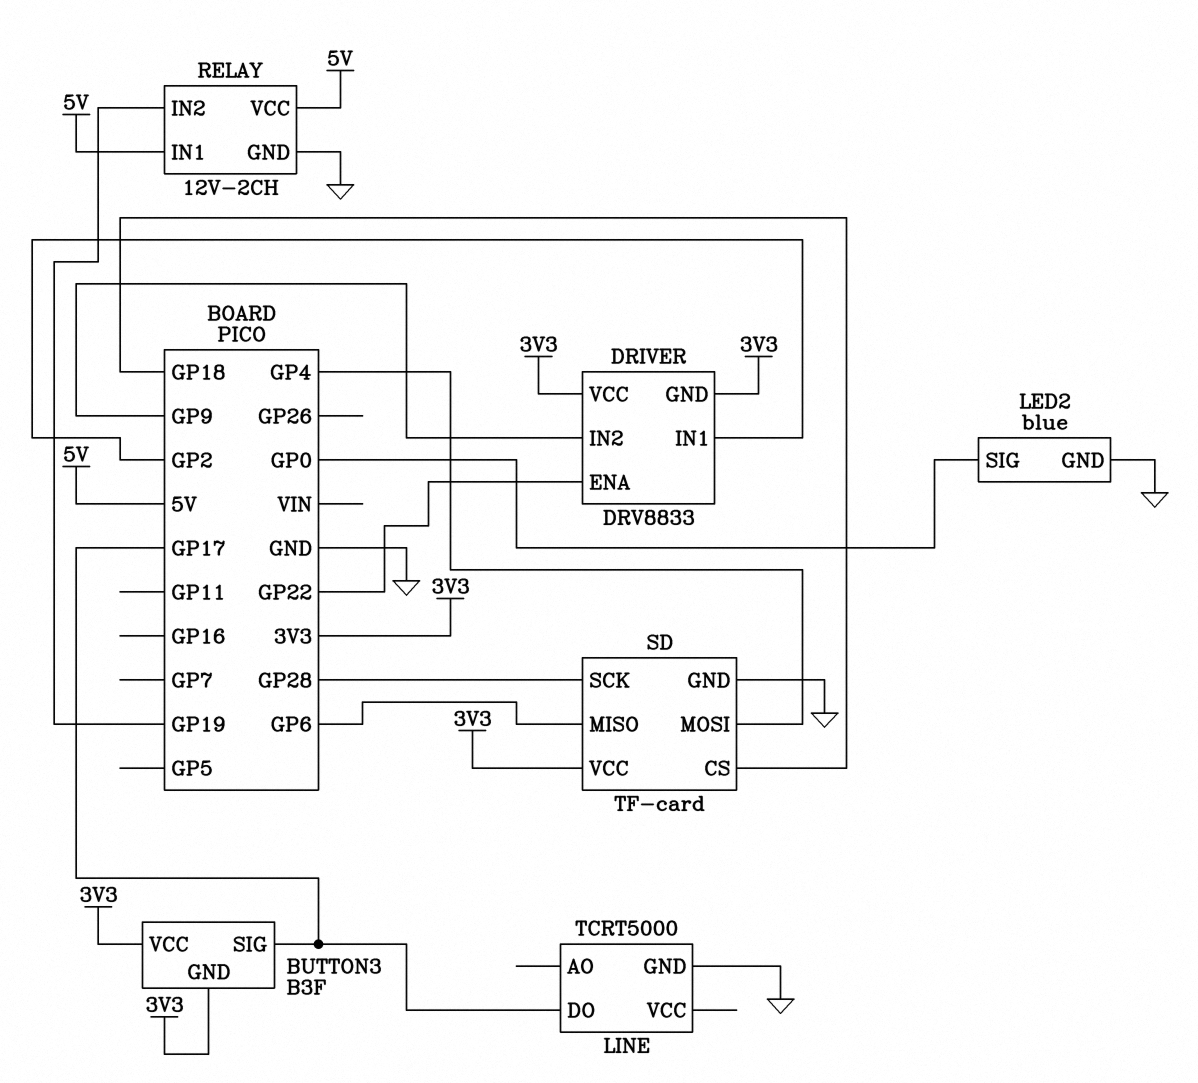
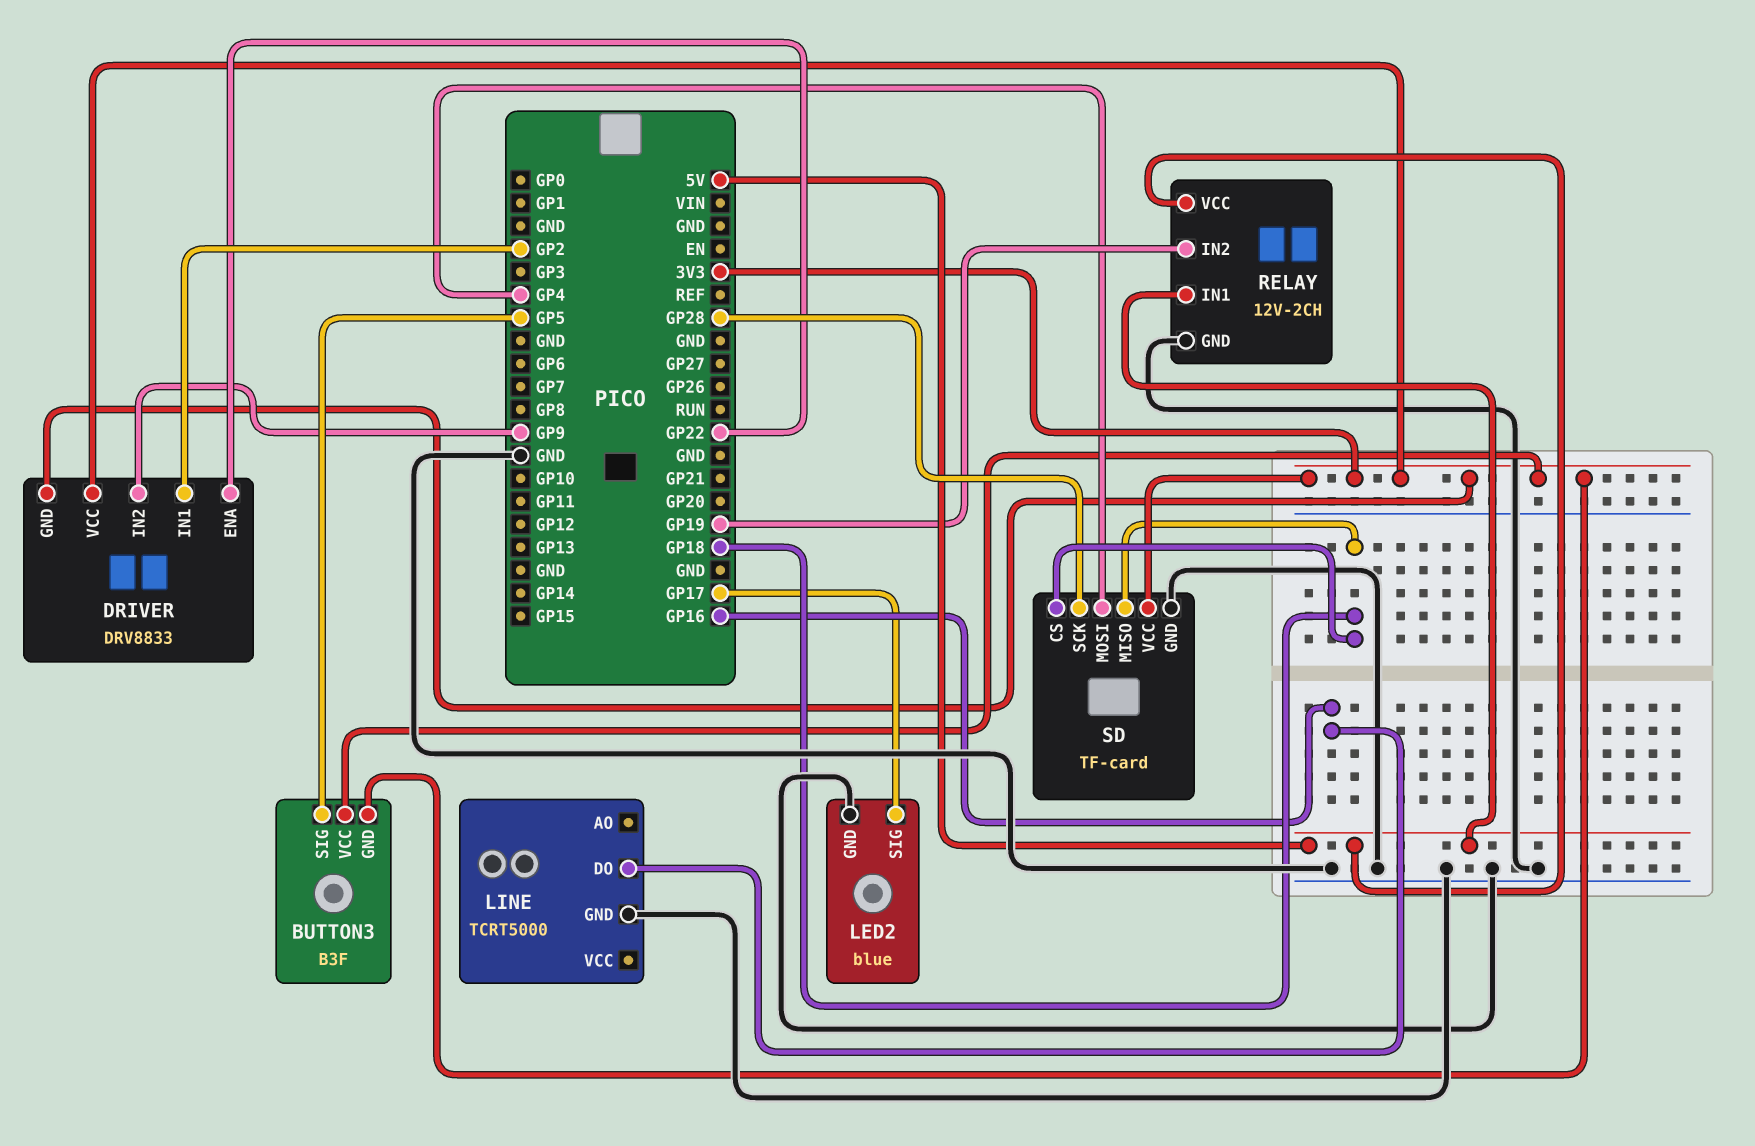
BUTTON3 pin SIG: GP17 -> GP5
LED2 pin SIG: GP0 -> GP17
LINE pin DO: GP17 -> GP16
SD pin MISO: GP6 -> GP18

